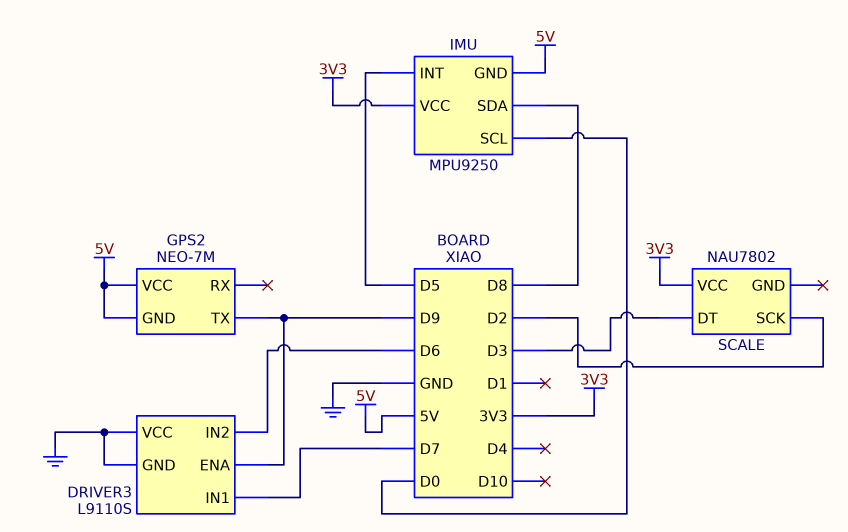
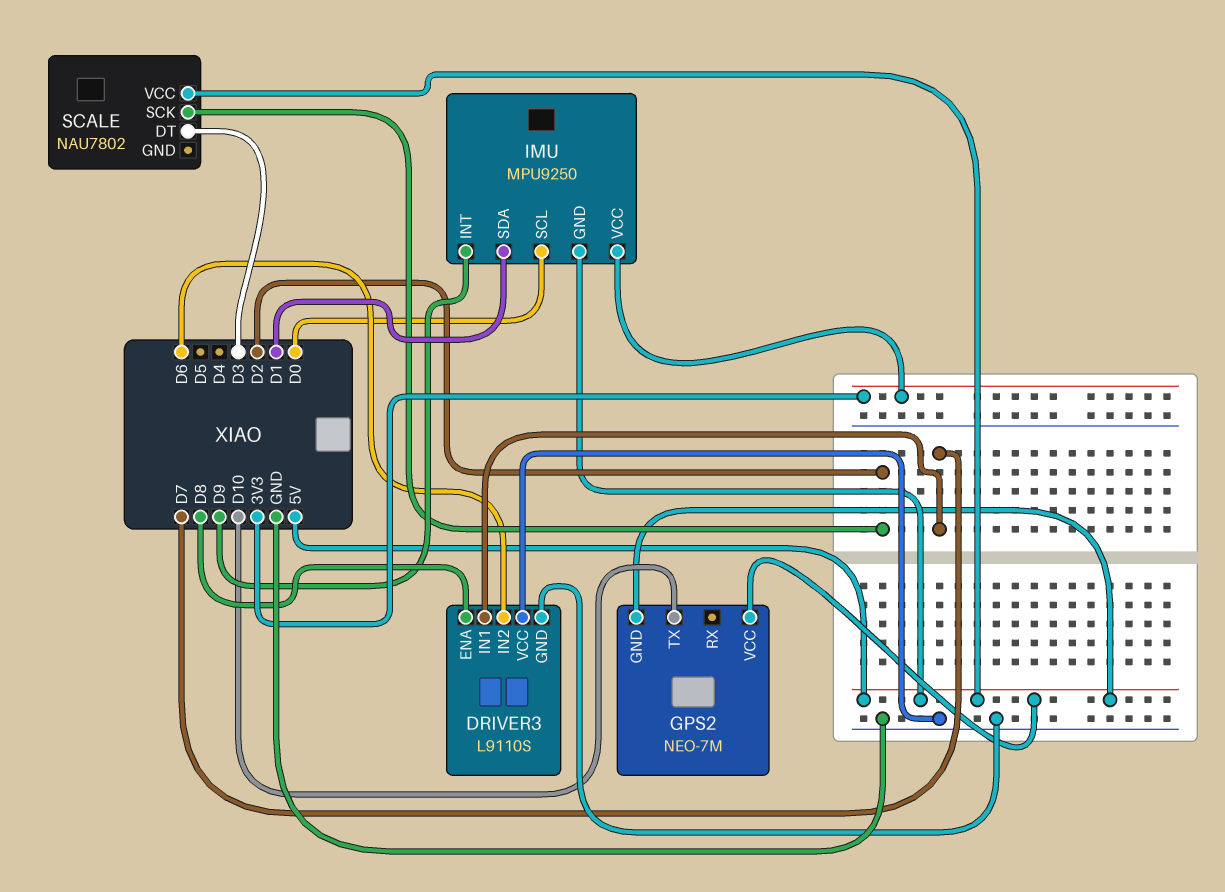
DRIVER3 pin ENA: D9 -> D8
GPS2 pin TX: D9 -> D10
IMU pin INT: D5 -> D9
IMU pin SDA: D8 -> D1
SCALE pin VCC: 3V3 -> 5V

